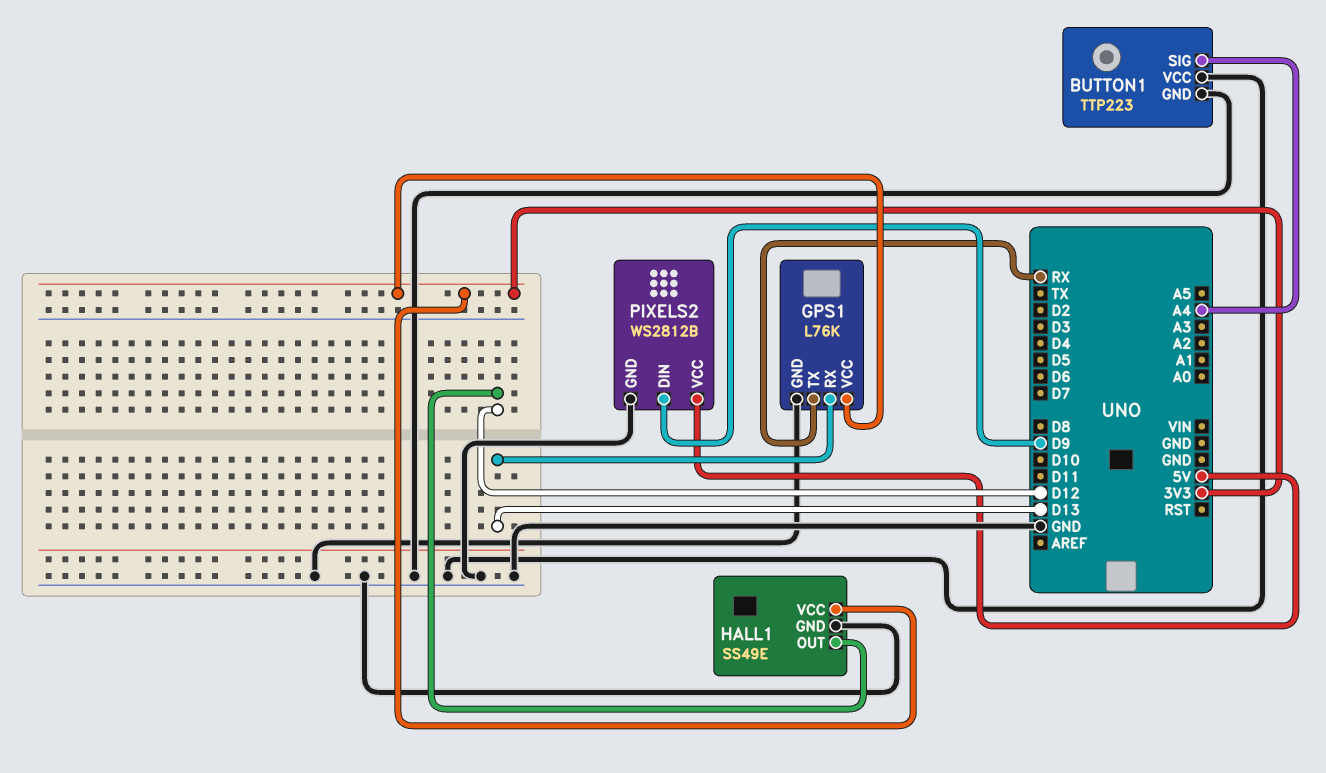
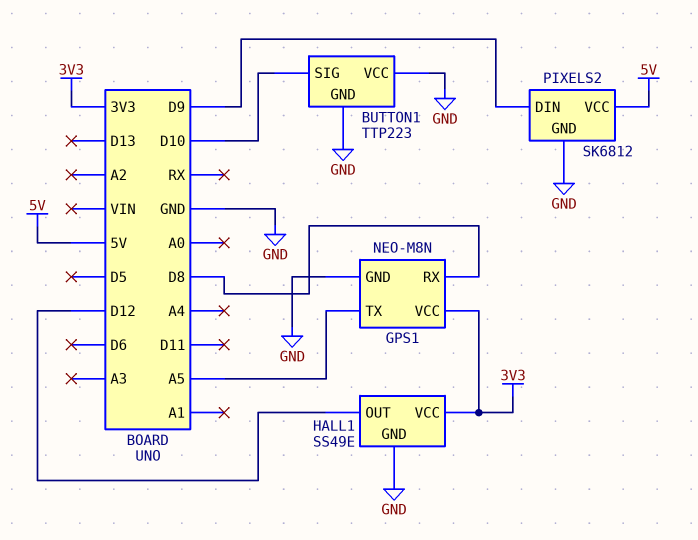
BUTTON1 pin SIG: A4 -> D10
GPS1: L76K -> NEO-M8N
GPS1 pin RX: D13 -> D8
GPS1 pin TX: RX -> A5
PIXELS2: WS2812B -> SK6812

